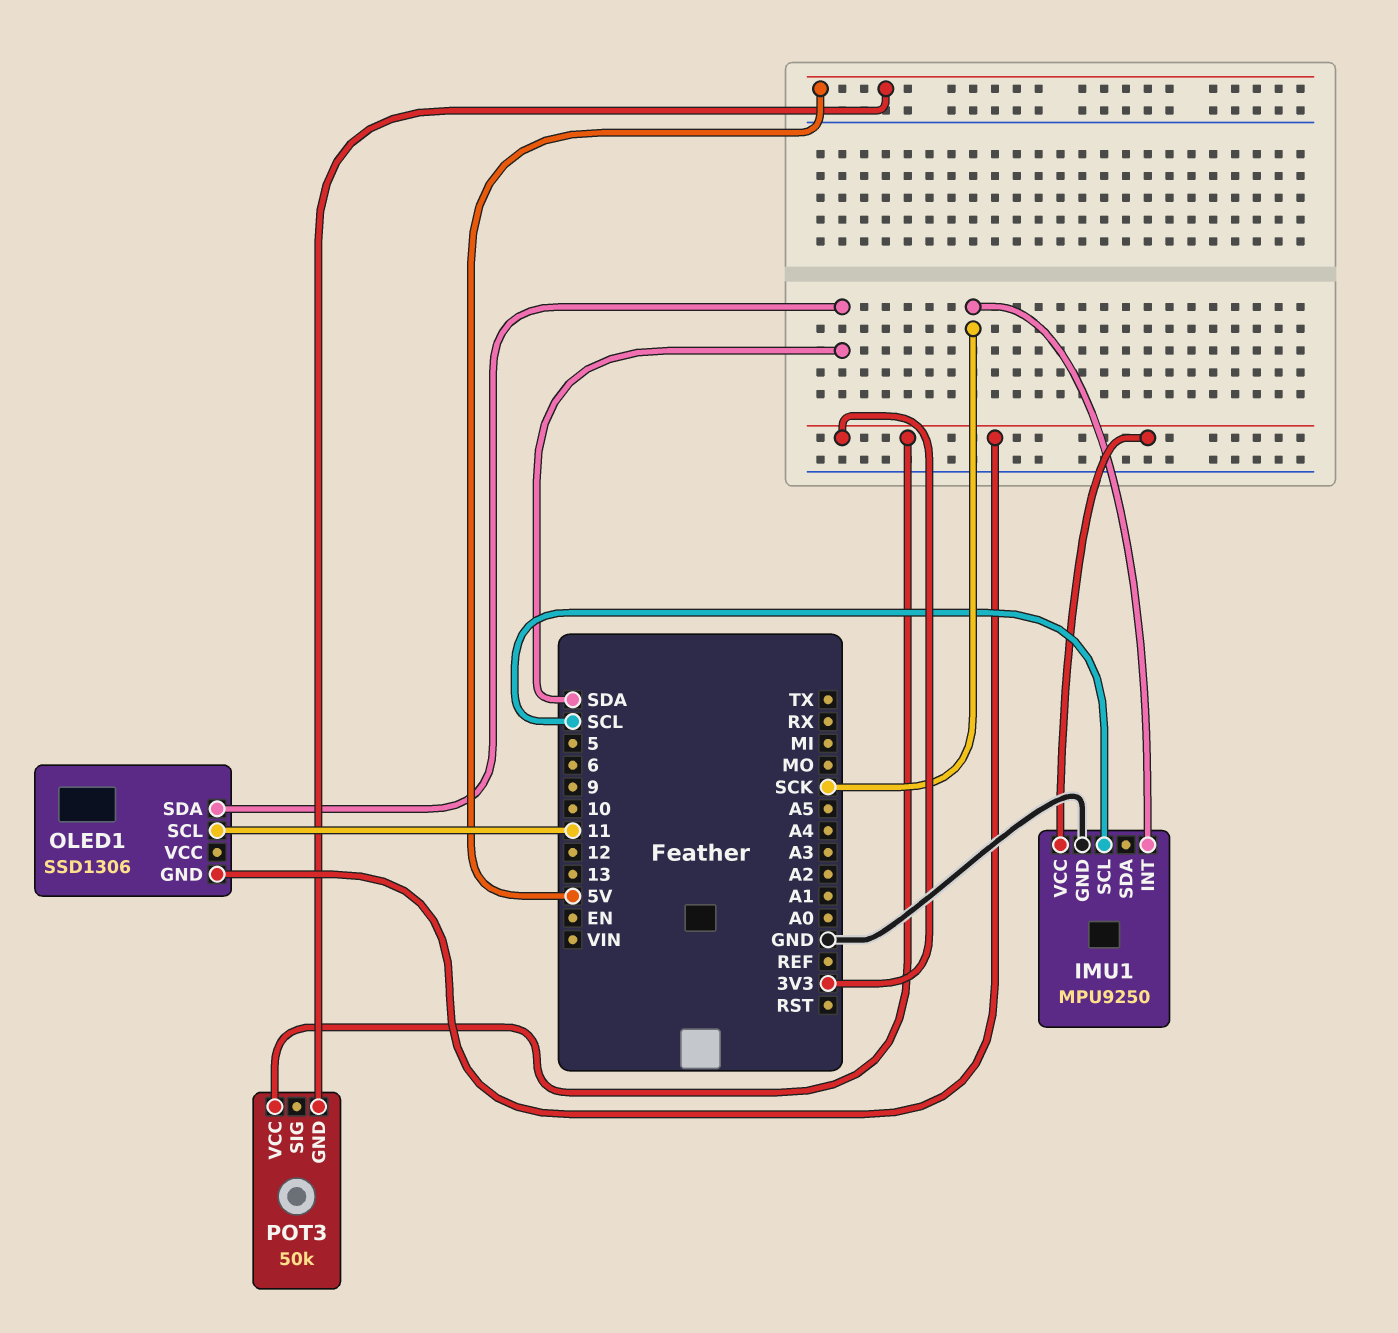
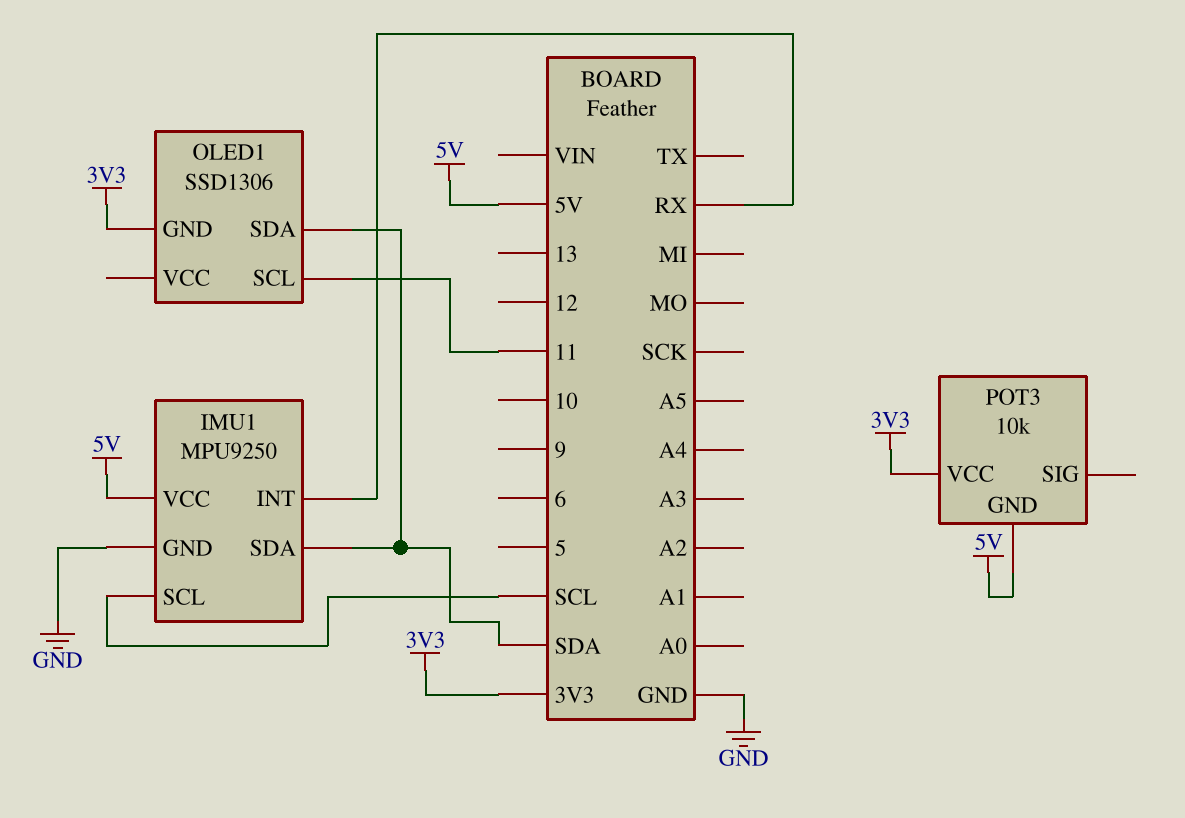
IMU1 pin INT: SCK -> RX
IMU1 pin SDA: none -> SDA
IMU1 pin VCC: 3V3 -> 5V
POT3: 50k -> 10k

